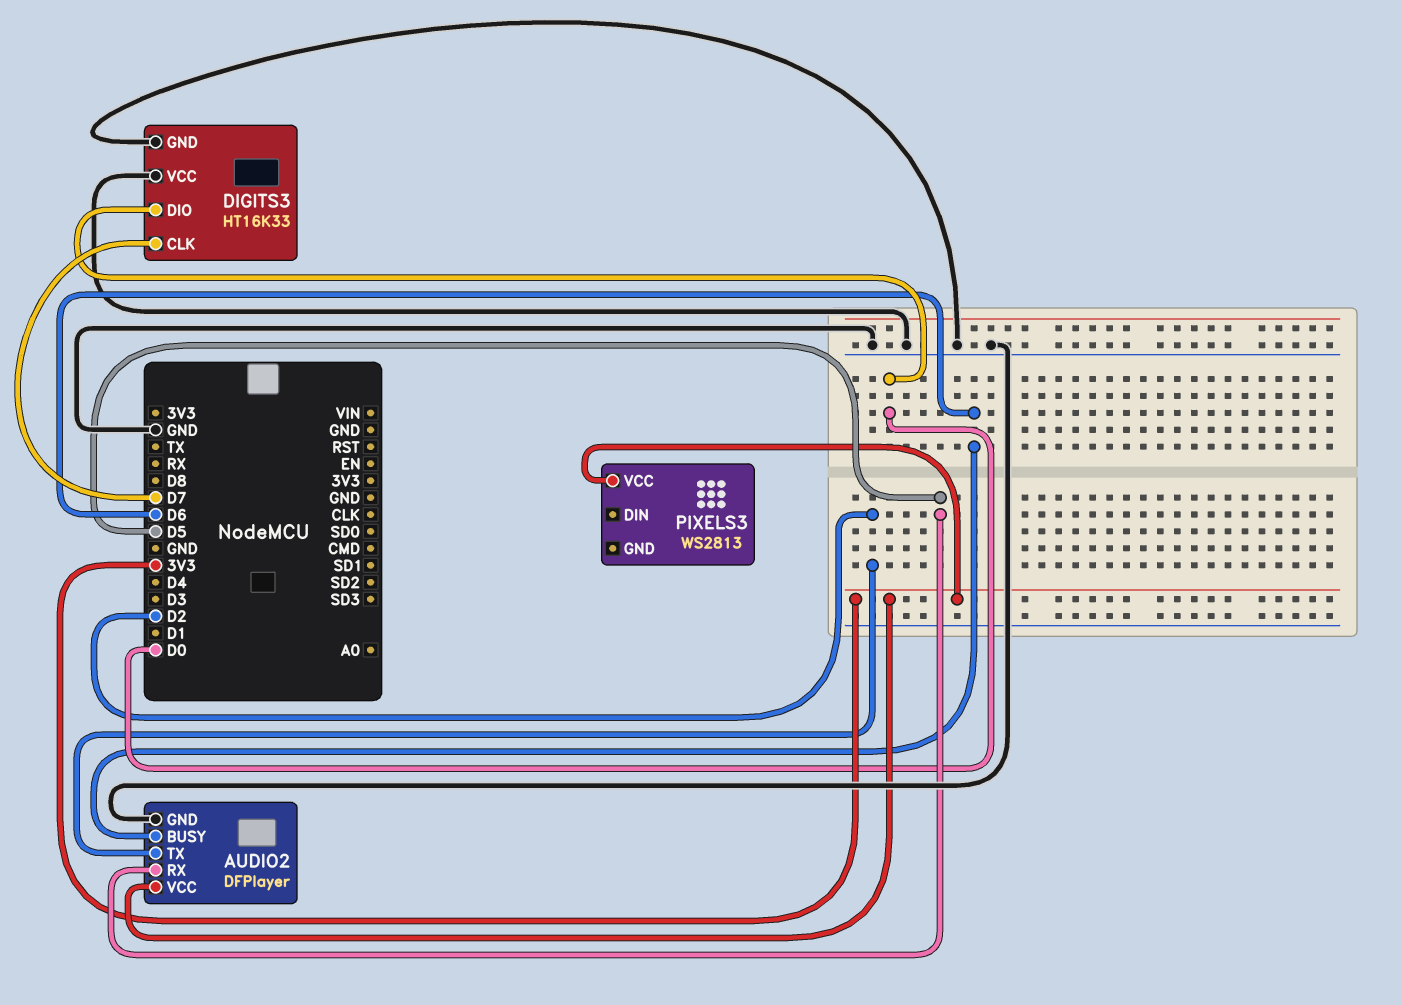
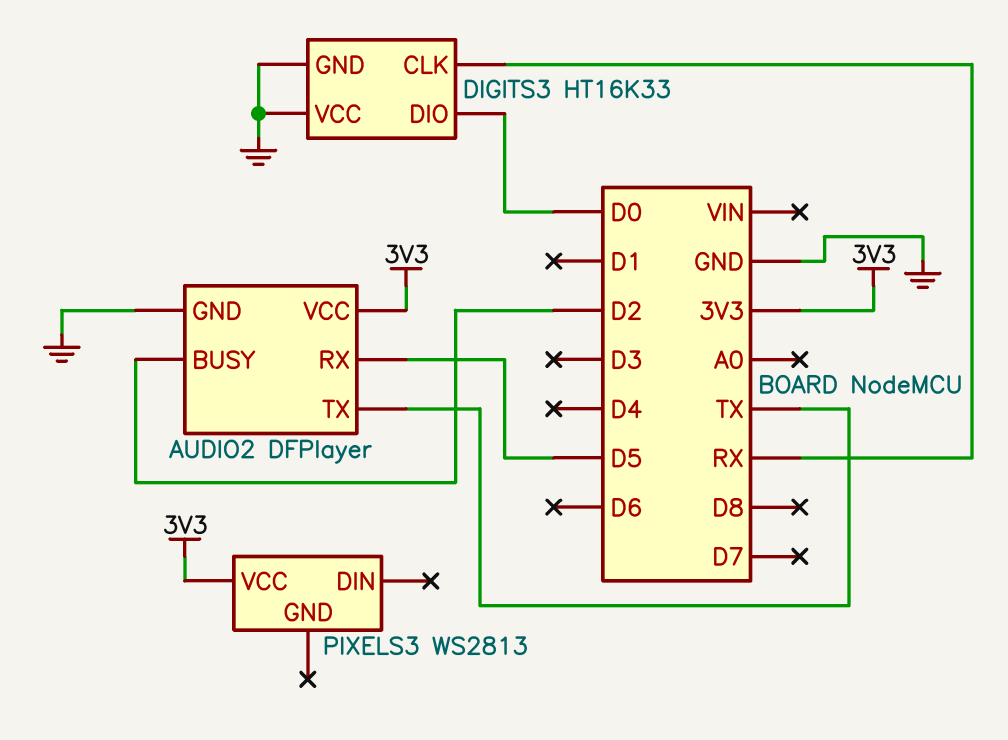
AUDIO2 pin BUSY: D6 -> D2
AUDIO2 pin TX: D2 -> TX
DIGITS3 pin CLK: D7 -> RX

